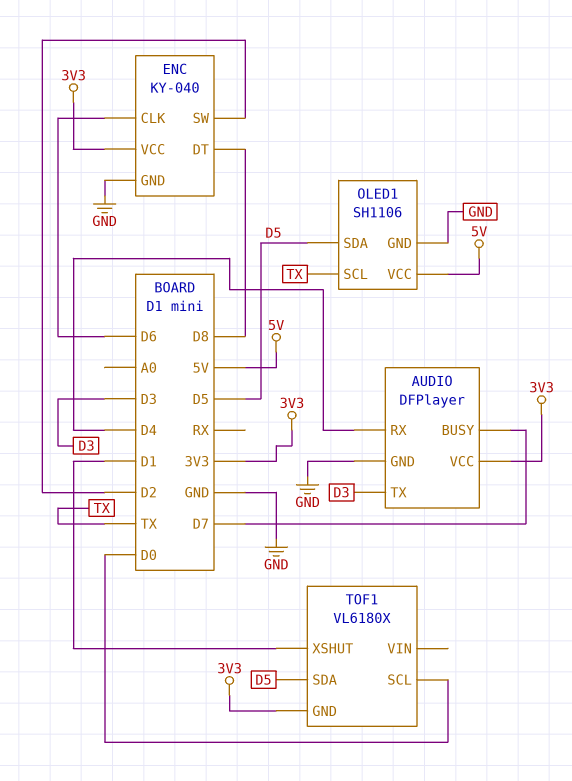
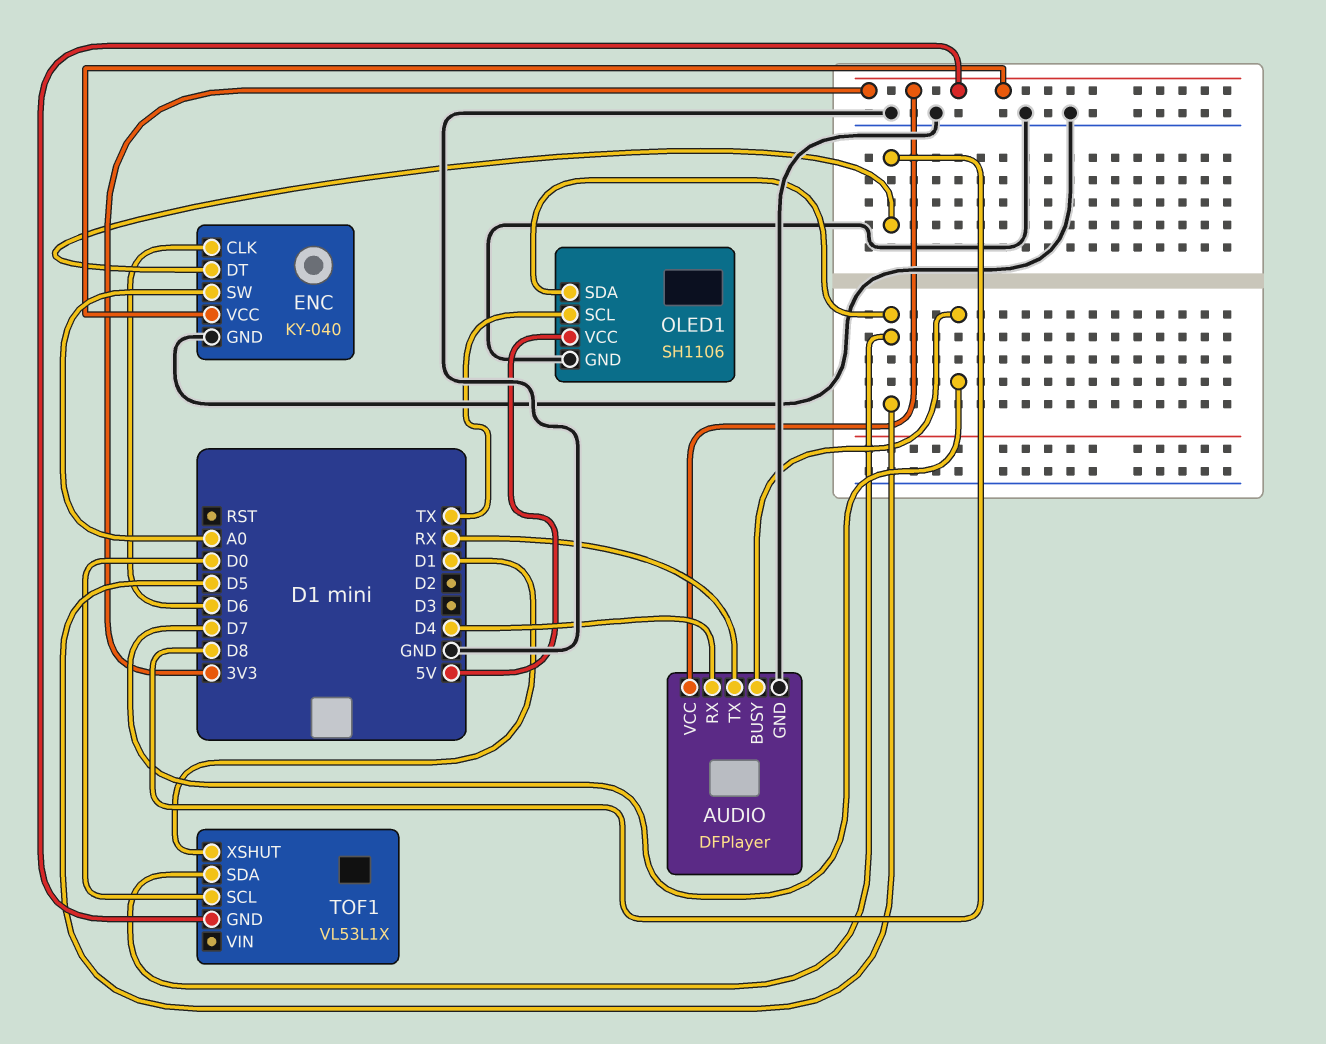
AUDIO pin TX: D3 -> RX
ENC pin SW: D2 -> A0
TOF1: VL6180X -> VL53L1X

